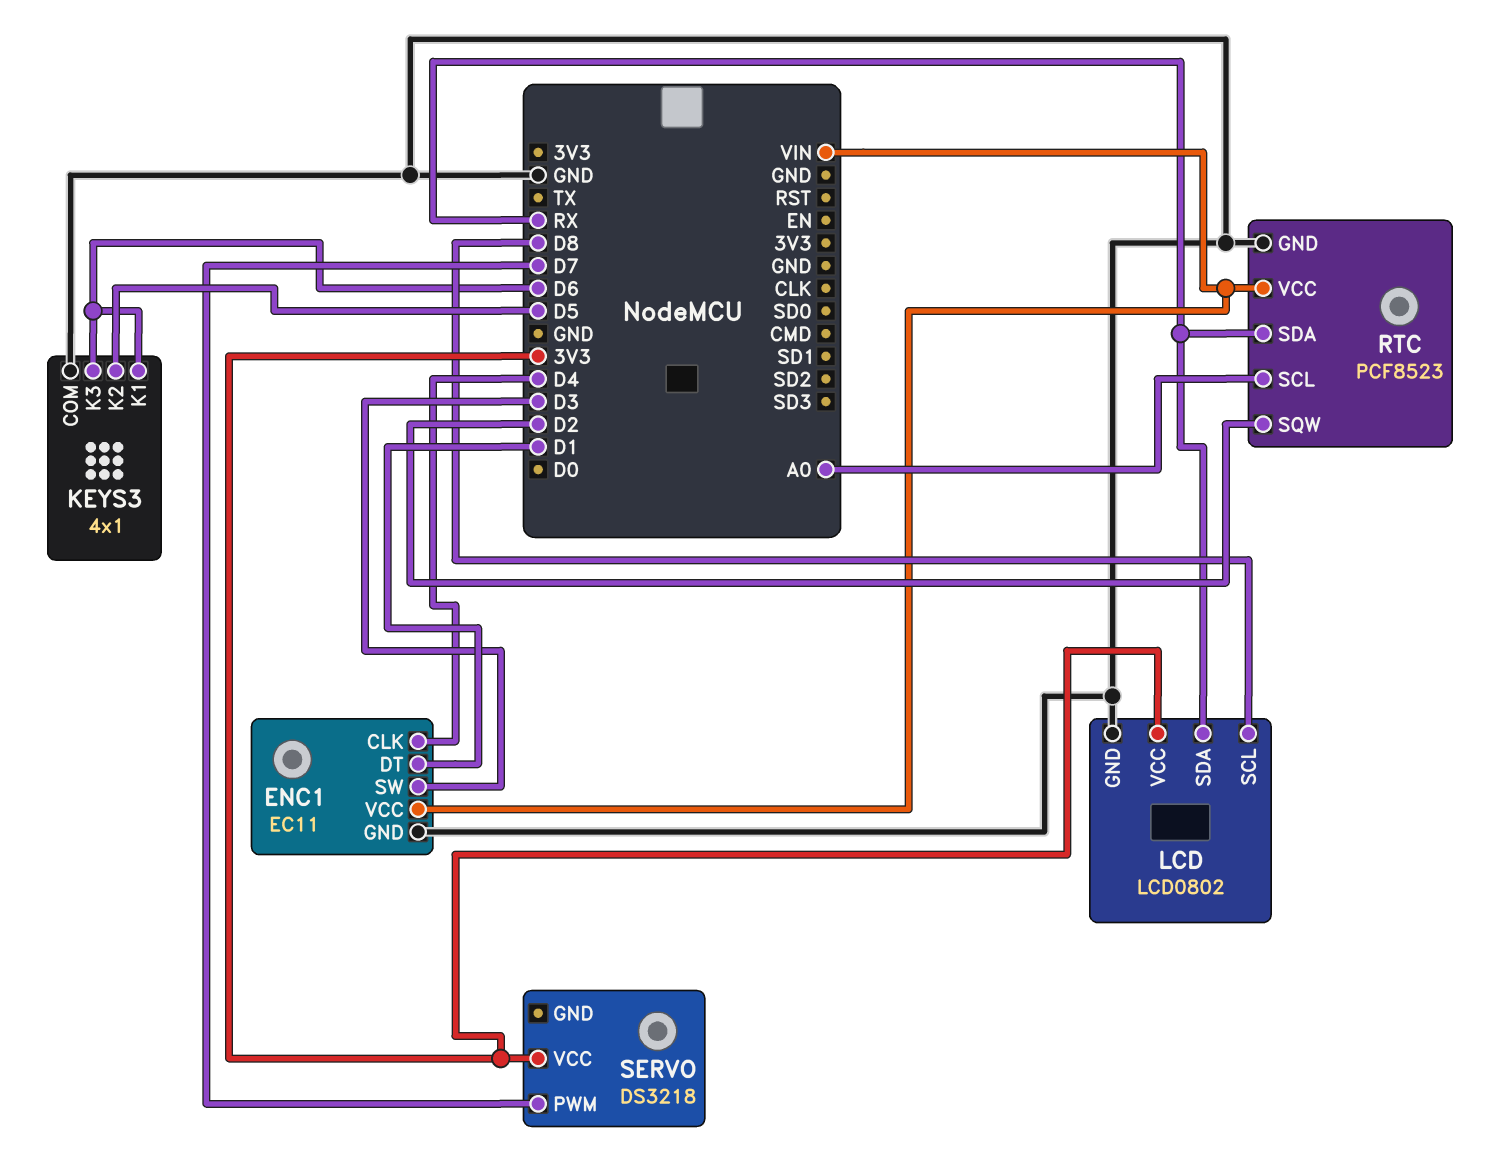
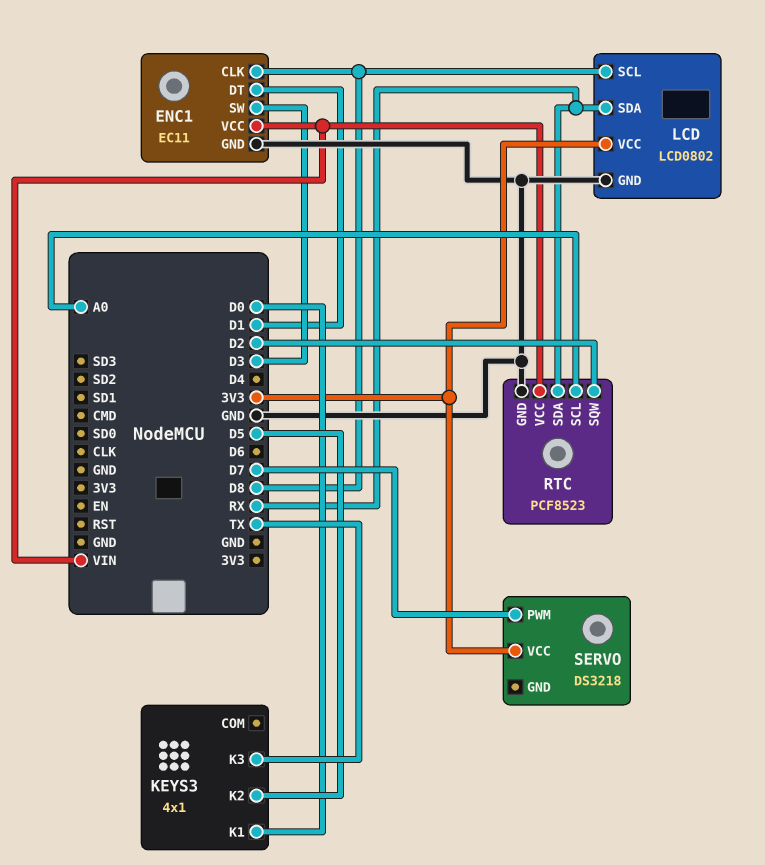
ENC1 pin CLK: D4 -> D8
KEYS3 pin COM: GND -> none
KEYS3 pin K1: D6 -> D0
KEYS3 pin K3: D6 -> TX

